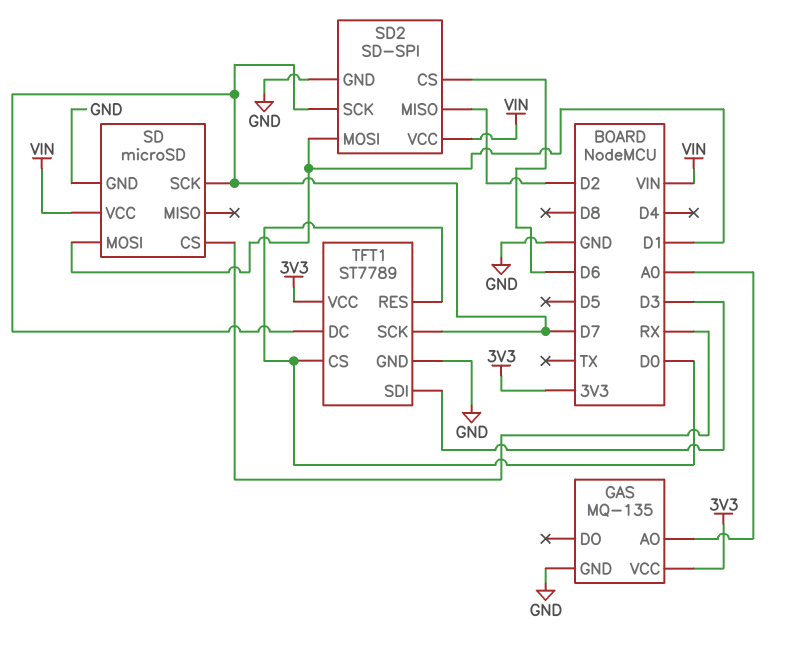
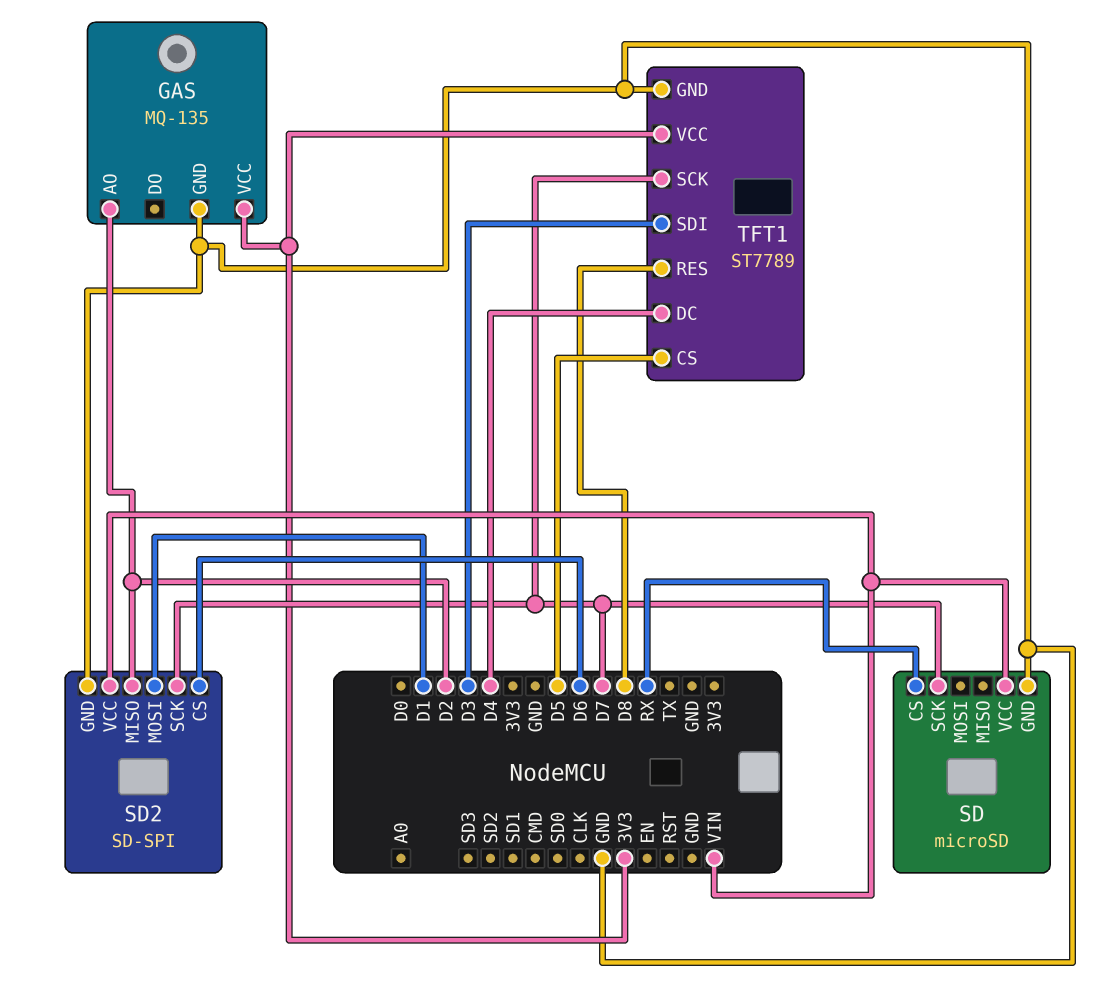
GAS pin AO: A0 -> D2
SD pin MOSI: D1 -> none
TFT1 pin CS: D0 -> D5
TFT1 pin DC: D7 -> D4
TFT1 pin RES: D0 -> D8

